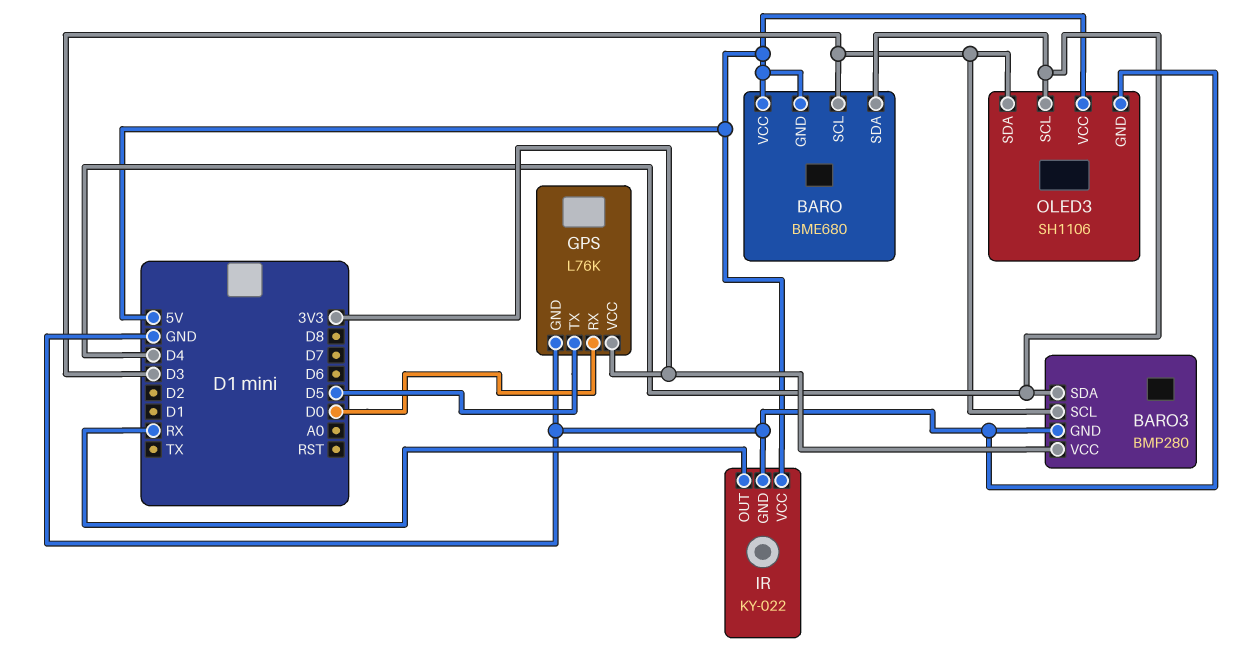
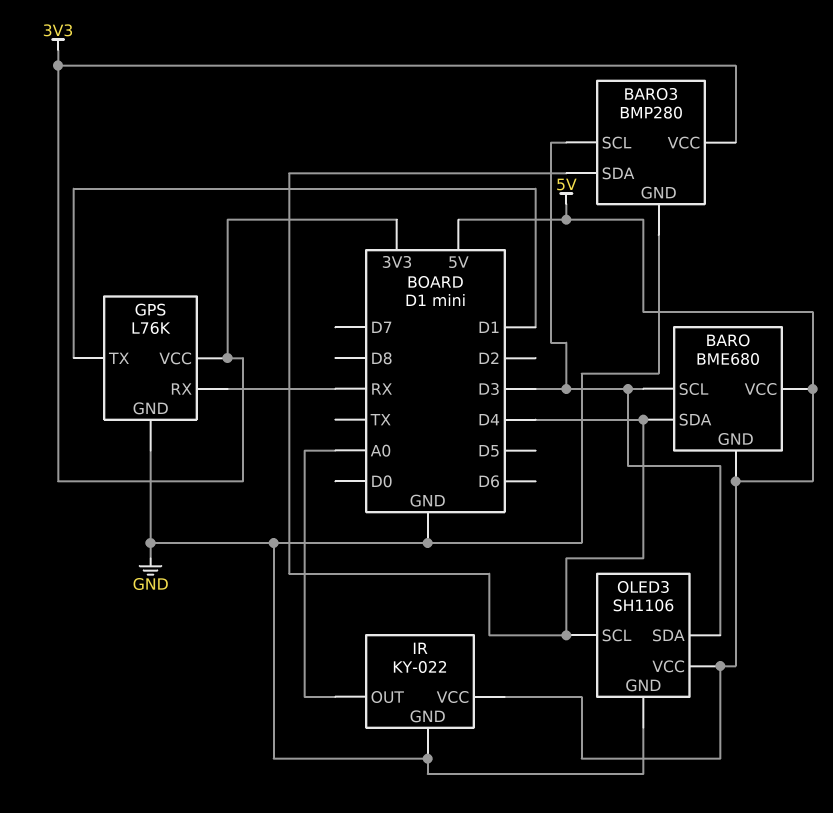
GPS pin RX: D0 -> RX
GPS pin TX: D5 -> D1
IR pin OUT: RX -> A0

